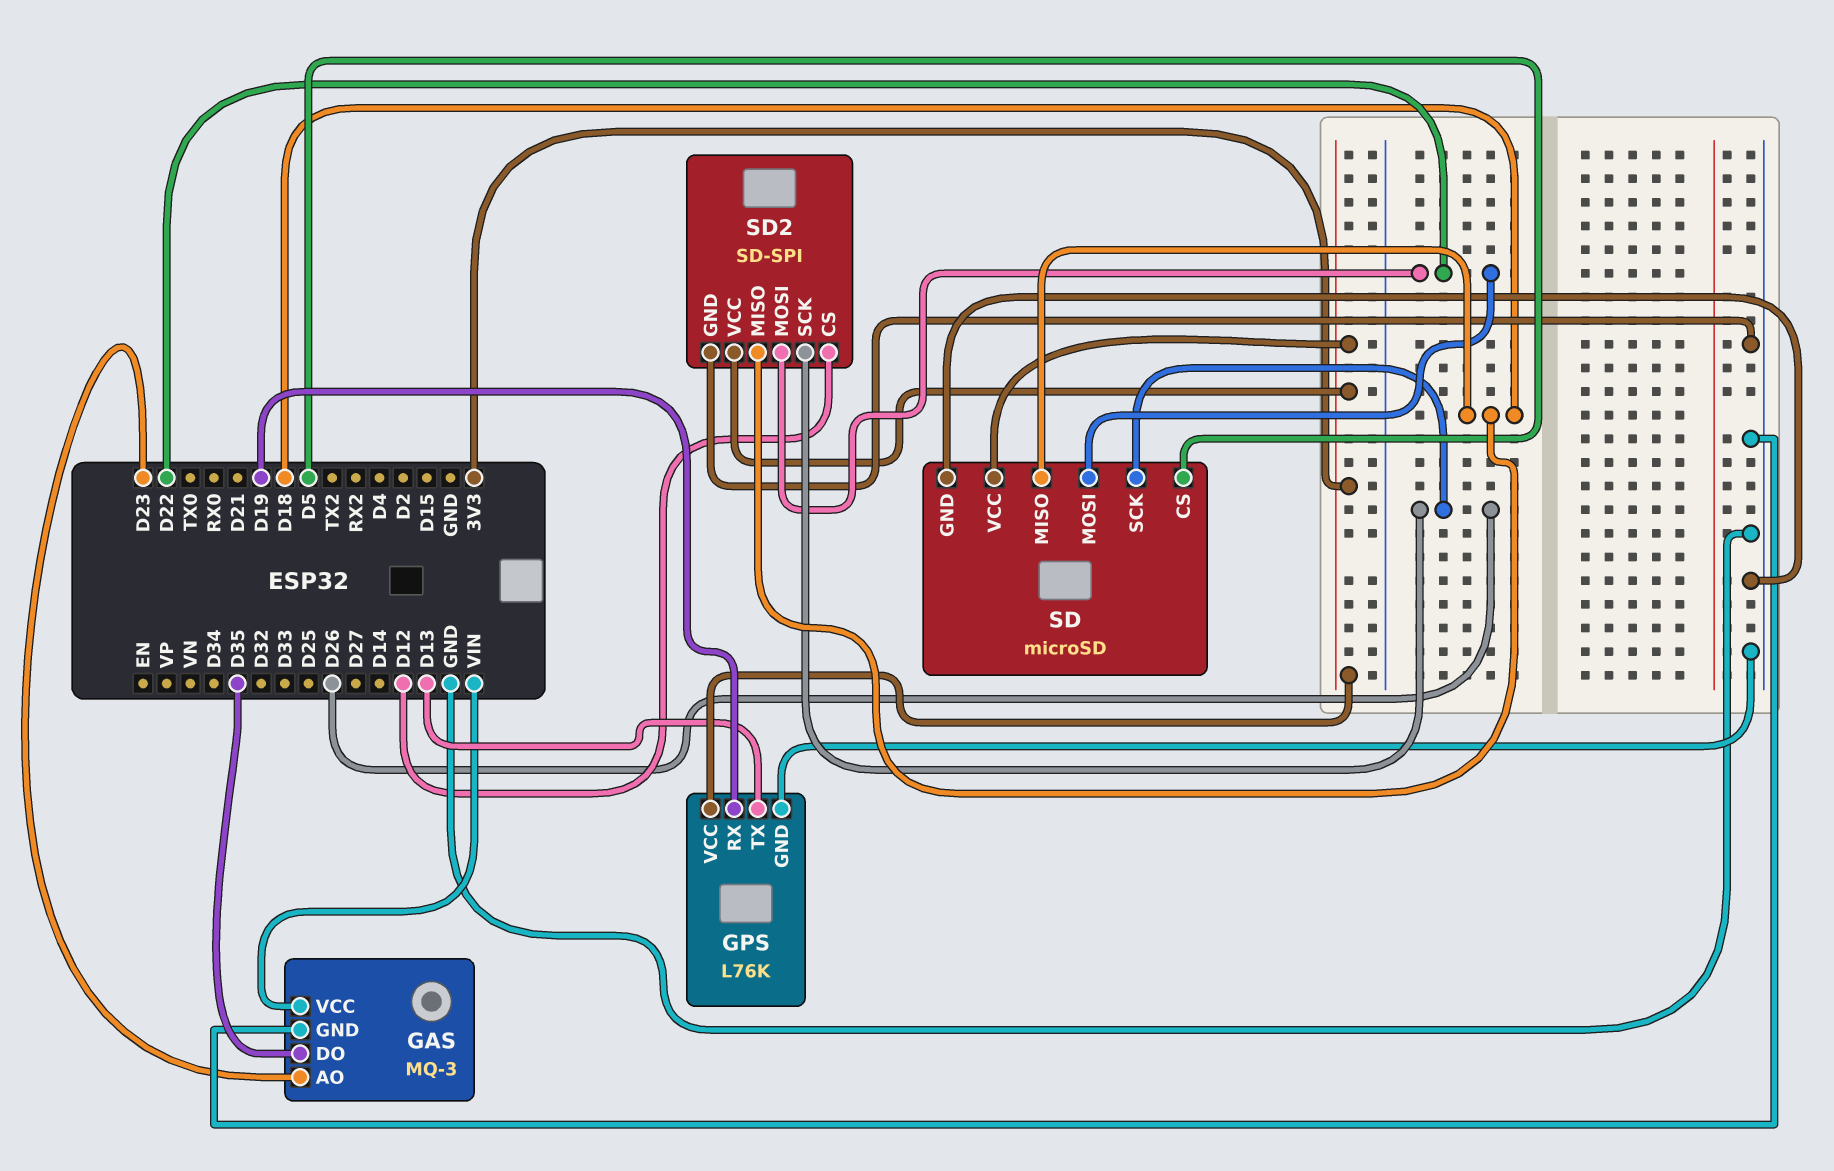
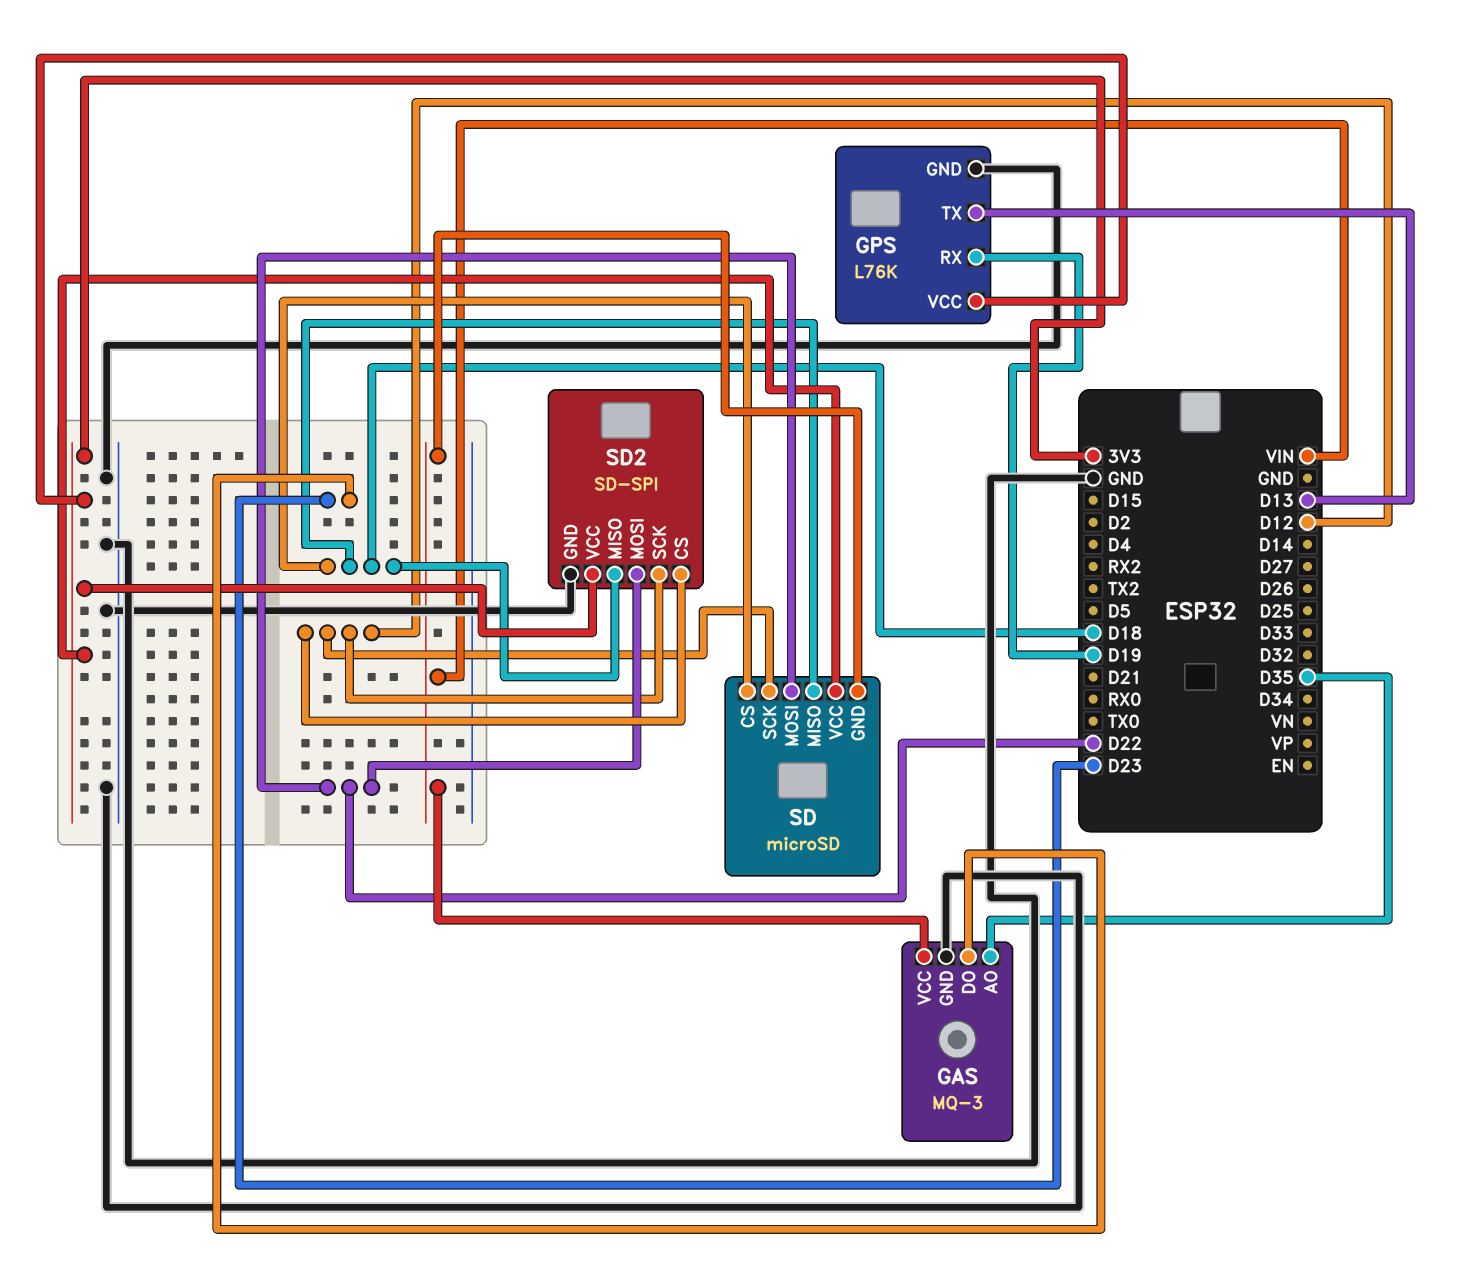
GAS pin AO: D23 -> D35
GAS pin DO: D35 -> D23
SD pin CS: D5 -> D18
SD pin GND: GND -> VIN
SD pin SCK: D26 -> D12
SD2 pin SCK: D26 -> D12

